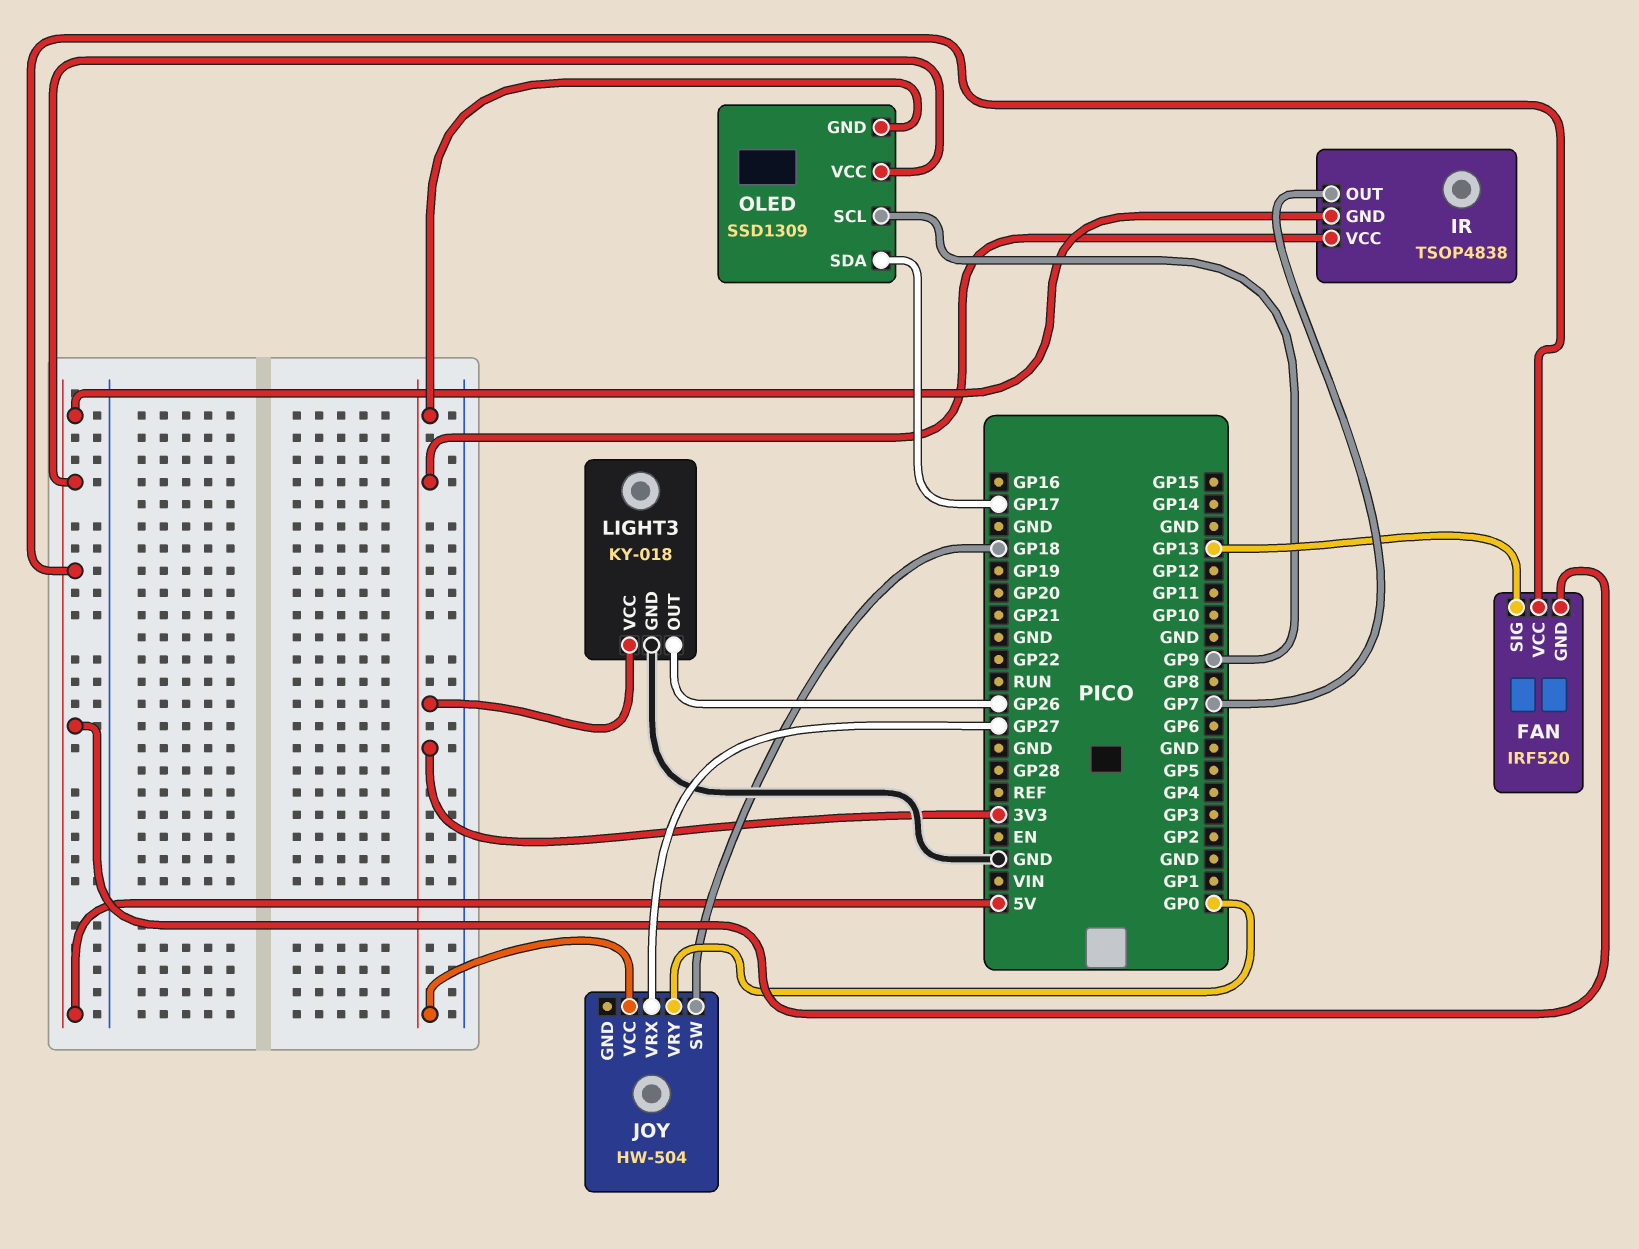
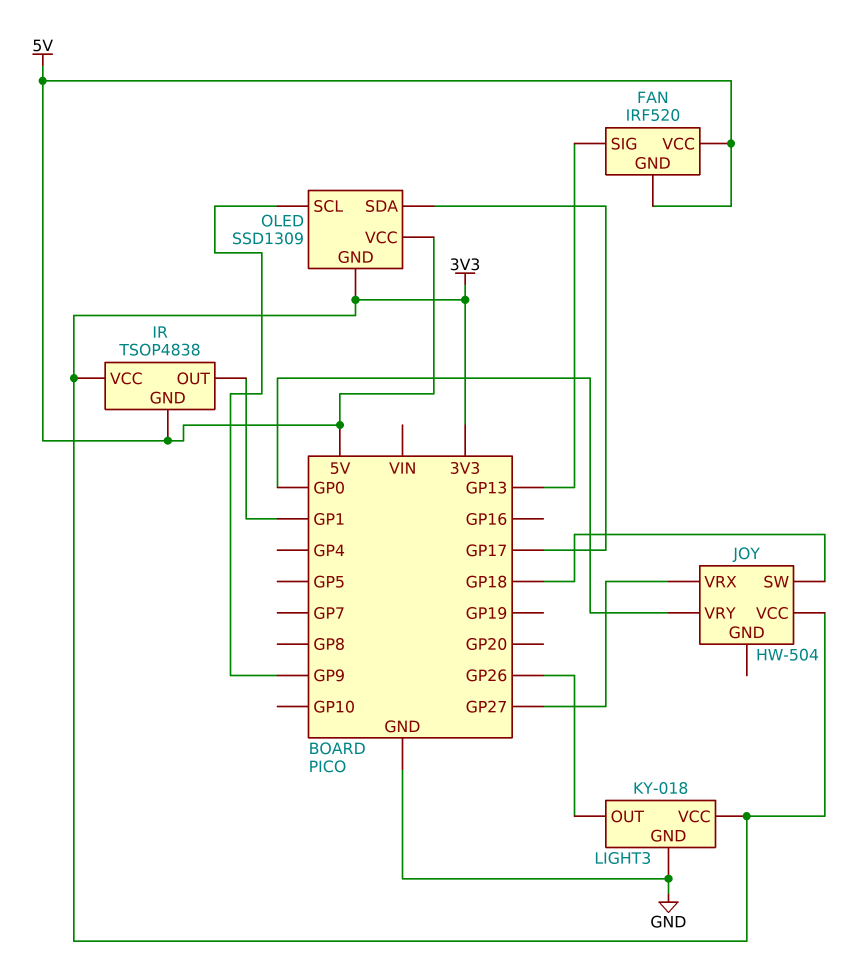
IR pin OUT: GP7 -> GP1

